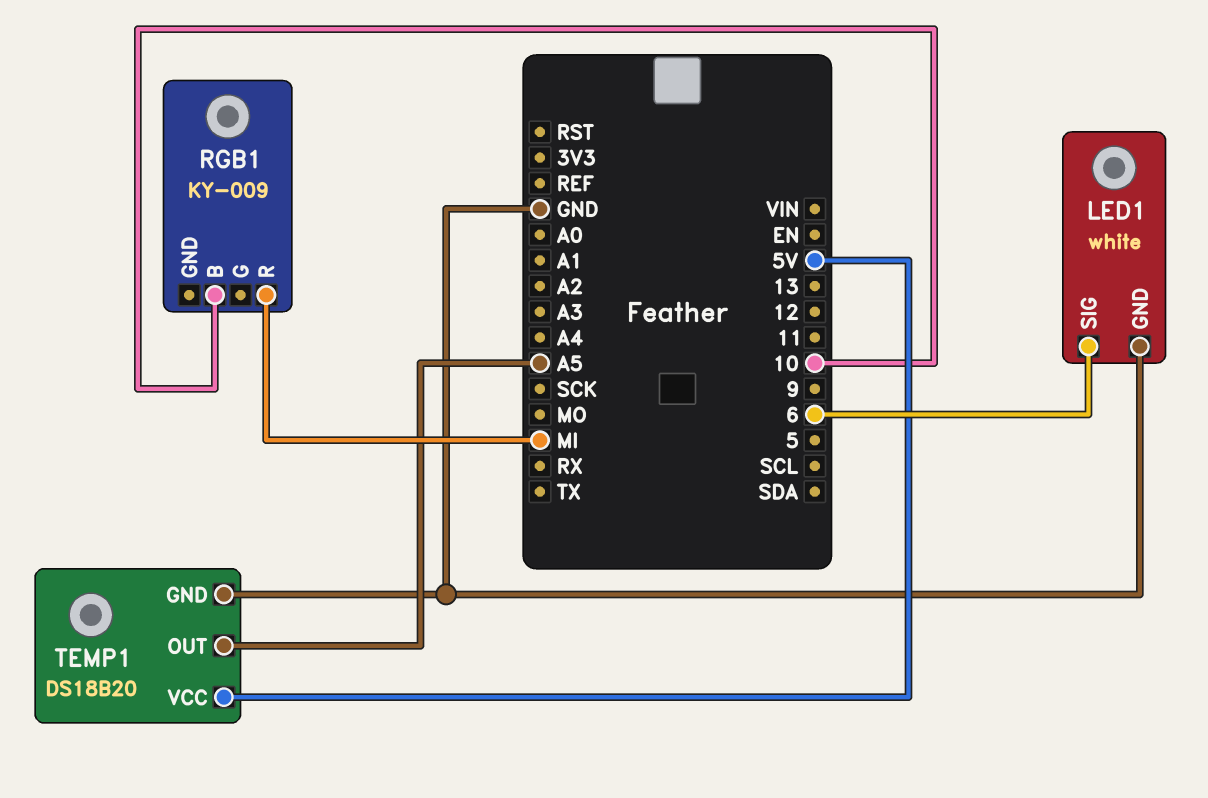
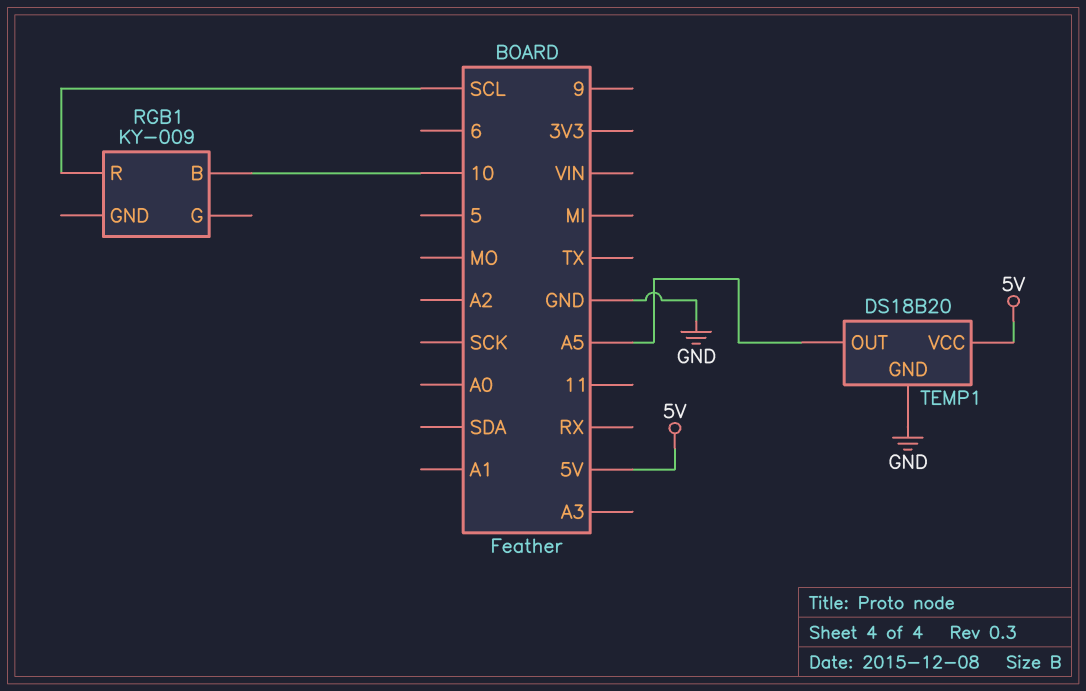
LED1: white -> none
LED1 pin GND: GND -> none
LED1 pin SIG: 6 -> none
RGB1 pin R: MI -> SCL

